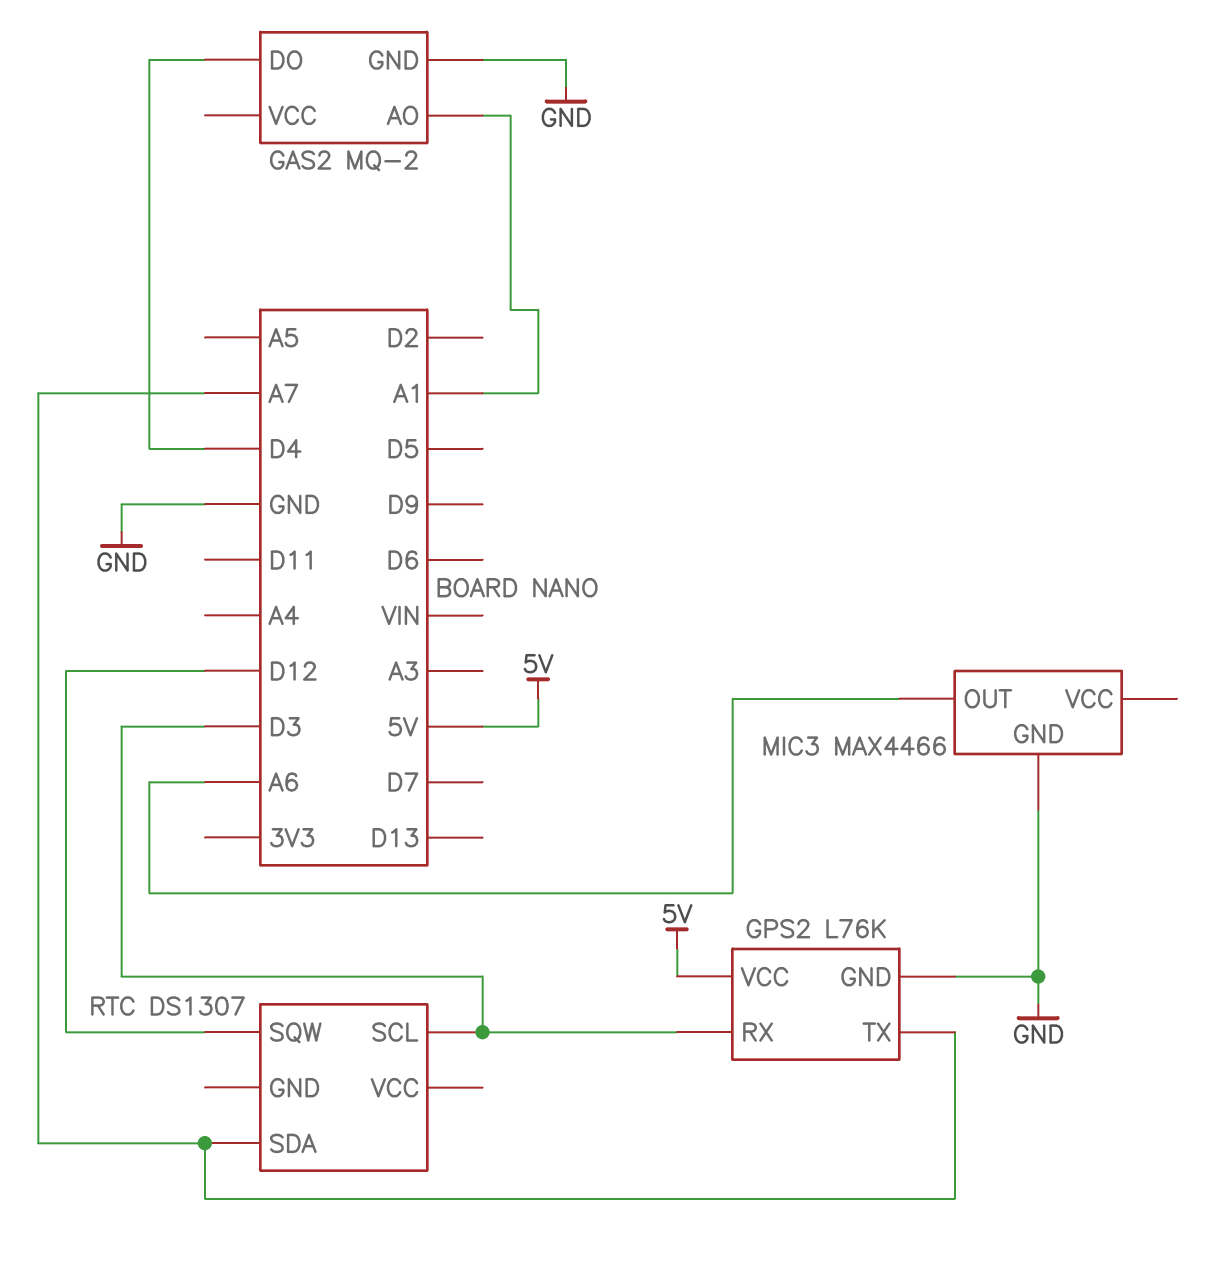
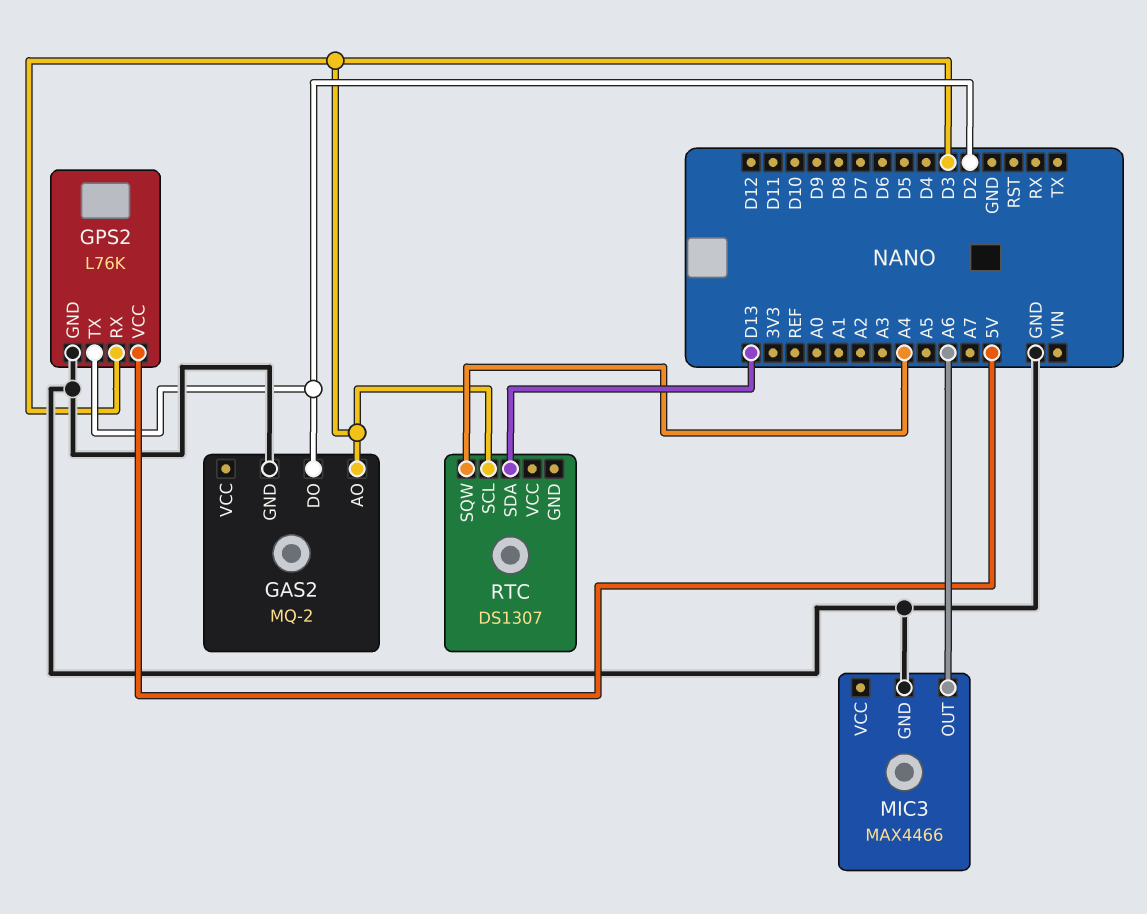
GAS2 pin AO: A1 -> D3
GAS2 pin DO: D4 -> D2
GPS2 pin TX: A7 -> D2
RTC pin SDA: A7 -> D13
RTC pin SQW: D12 -> A4

